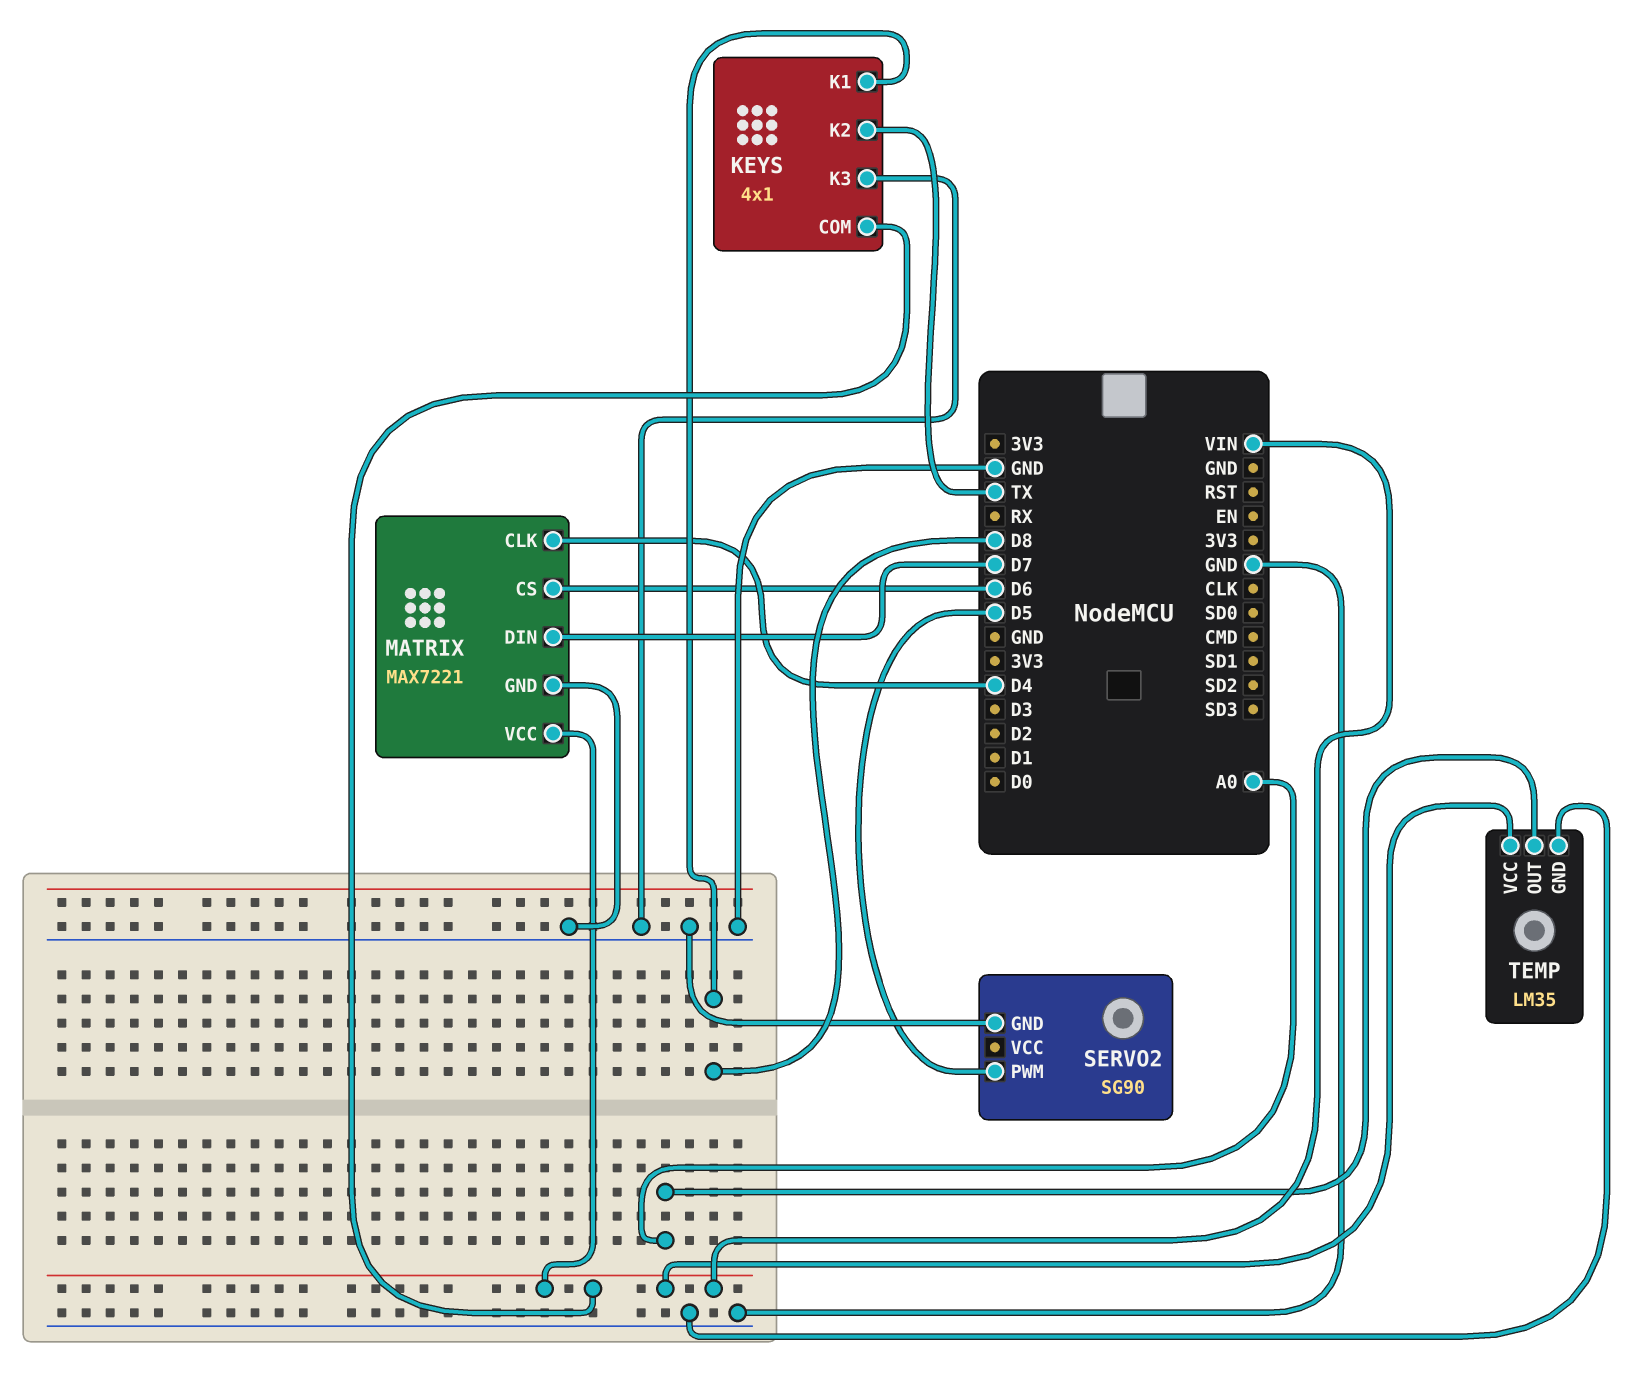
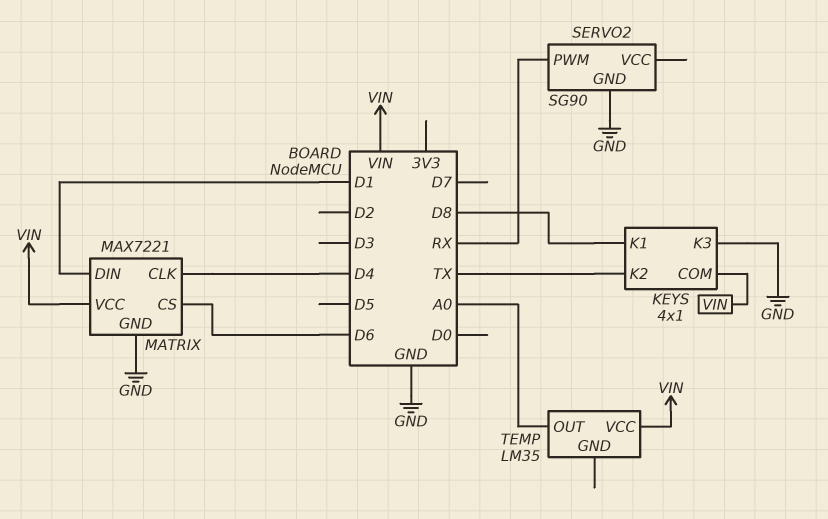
MATRIX pin DIN: D7 -> D1
SERVO2 pin PWM: D5 -> RX
TEMP pin GND: GND -> none

